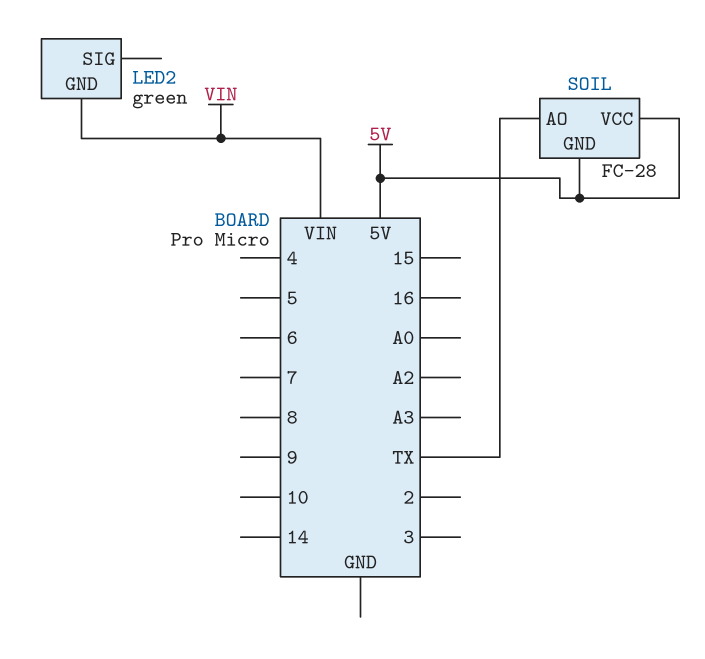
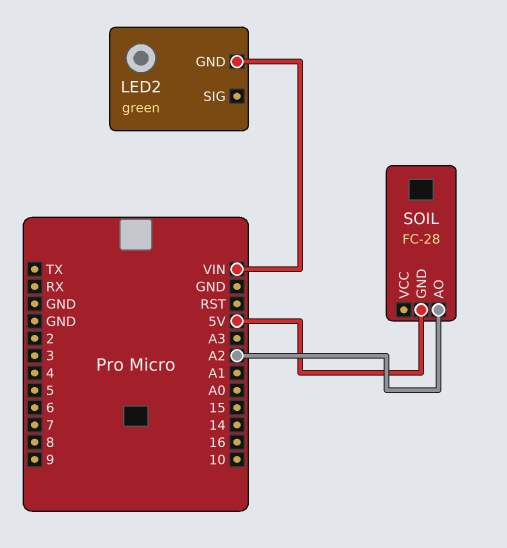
SOIL pin AO: TX -> A2
SOIL pin VCC: 5V -> none

